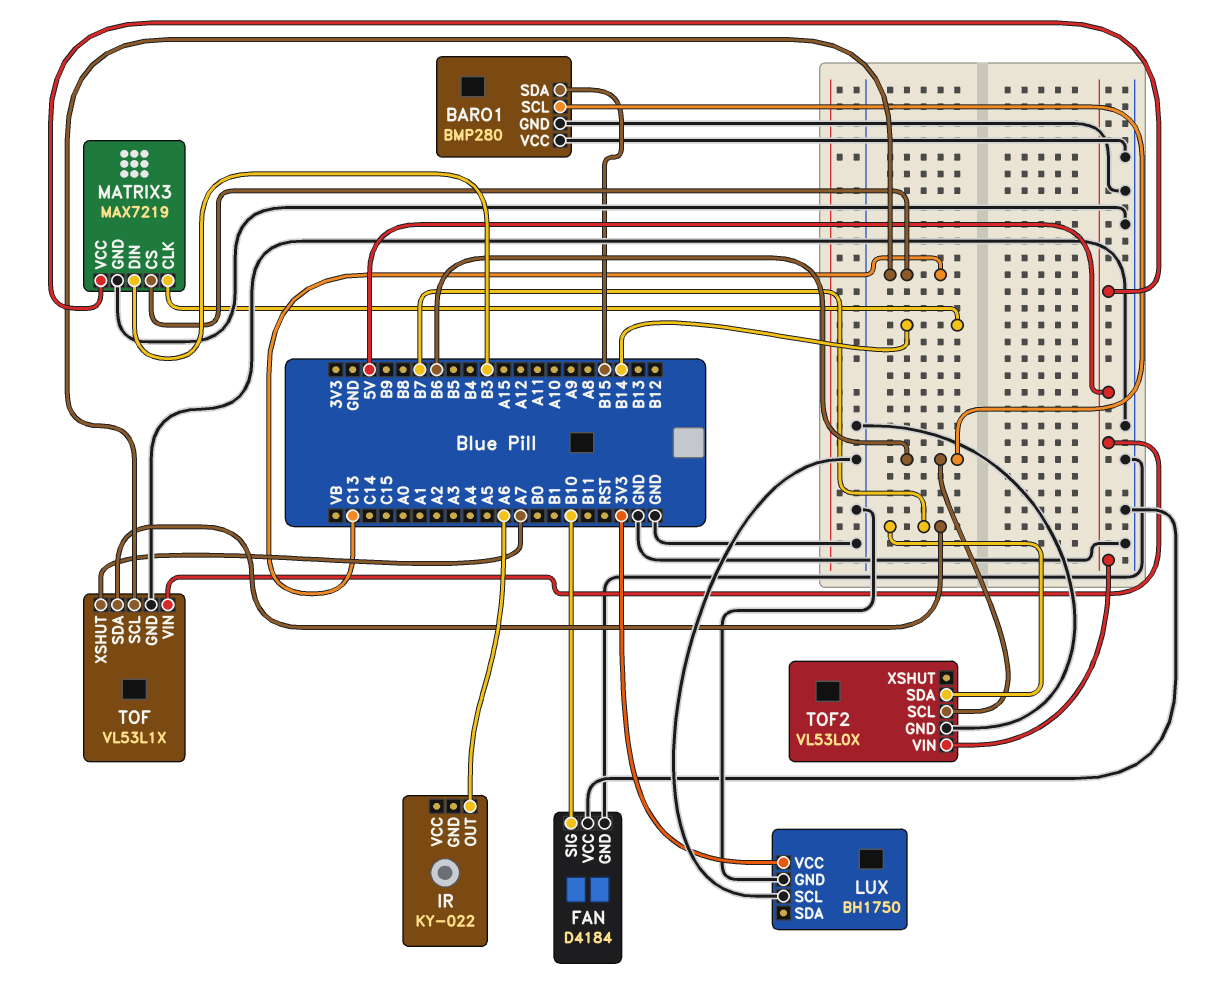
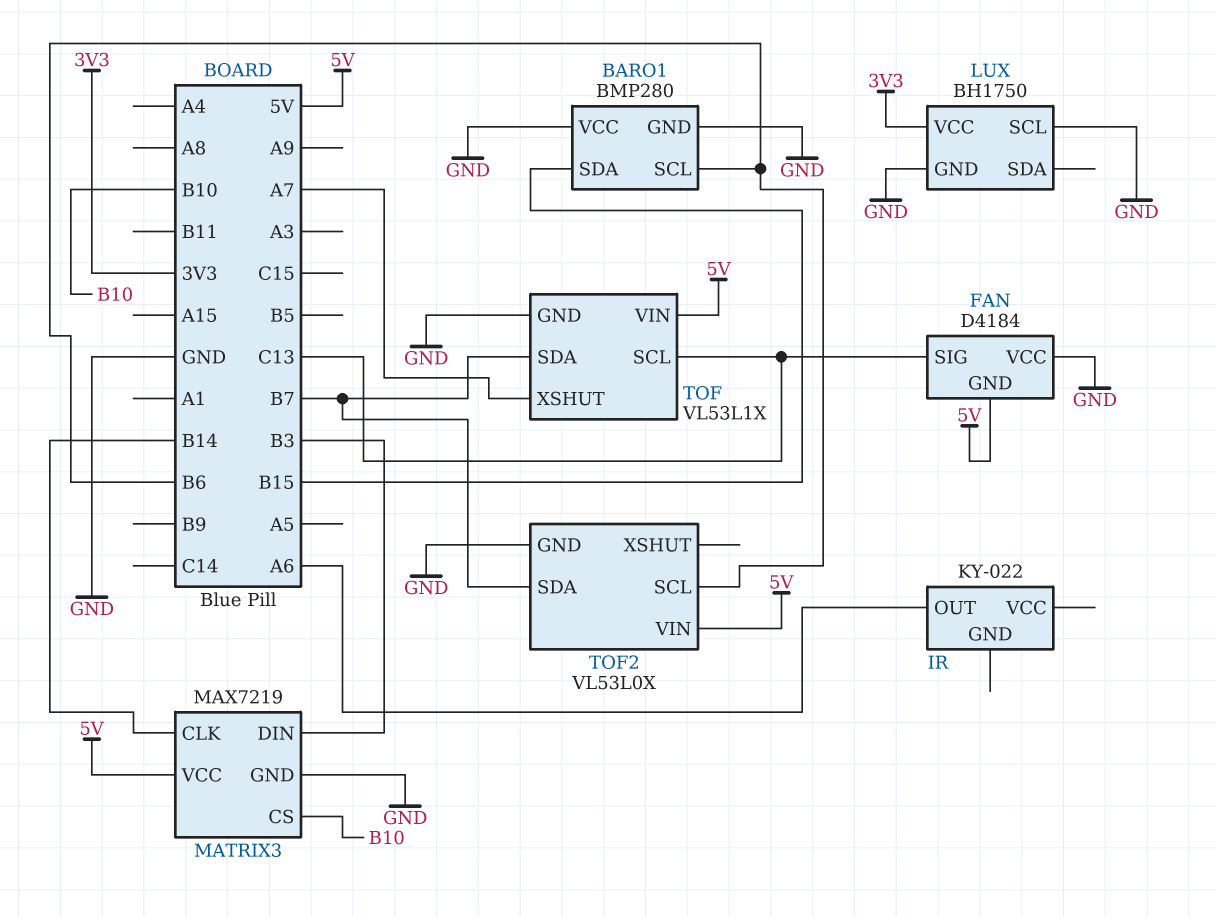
FAN pin GND: GND -> 5V
FAN pin SIG: B10 -> C13
MATRIX3 pin CS: C13 -> B10

